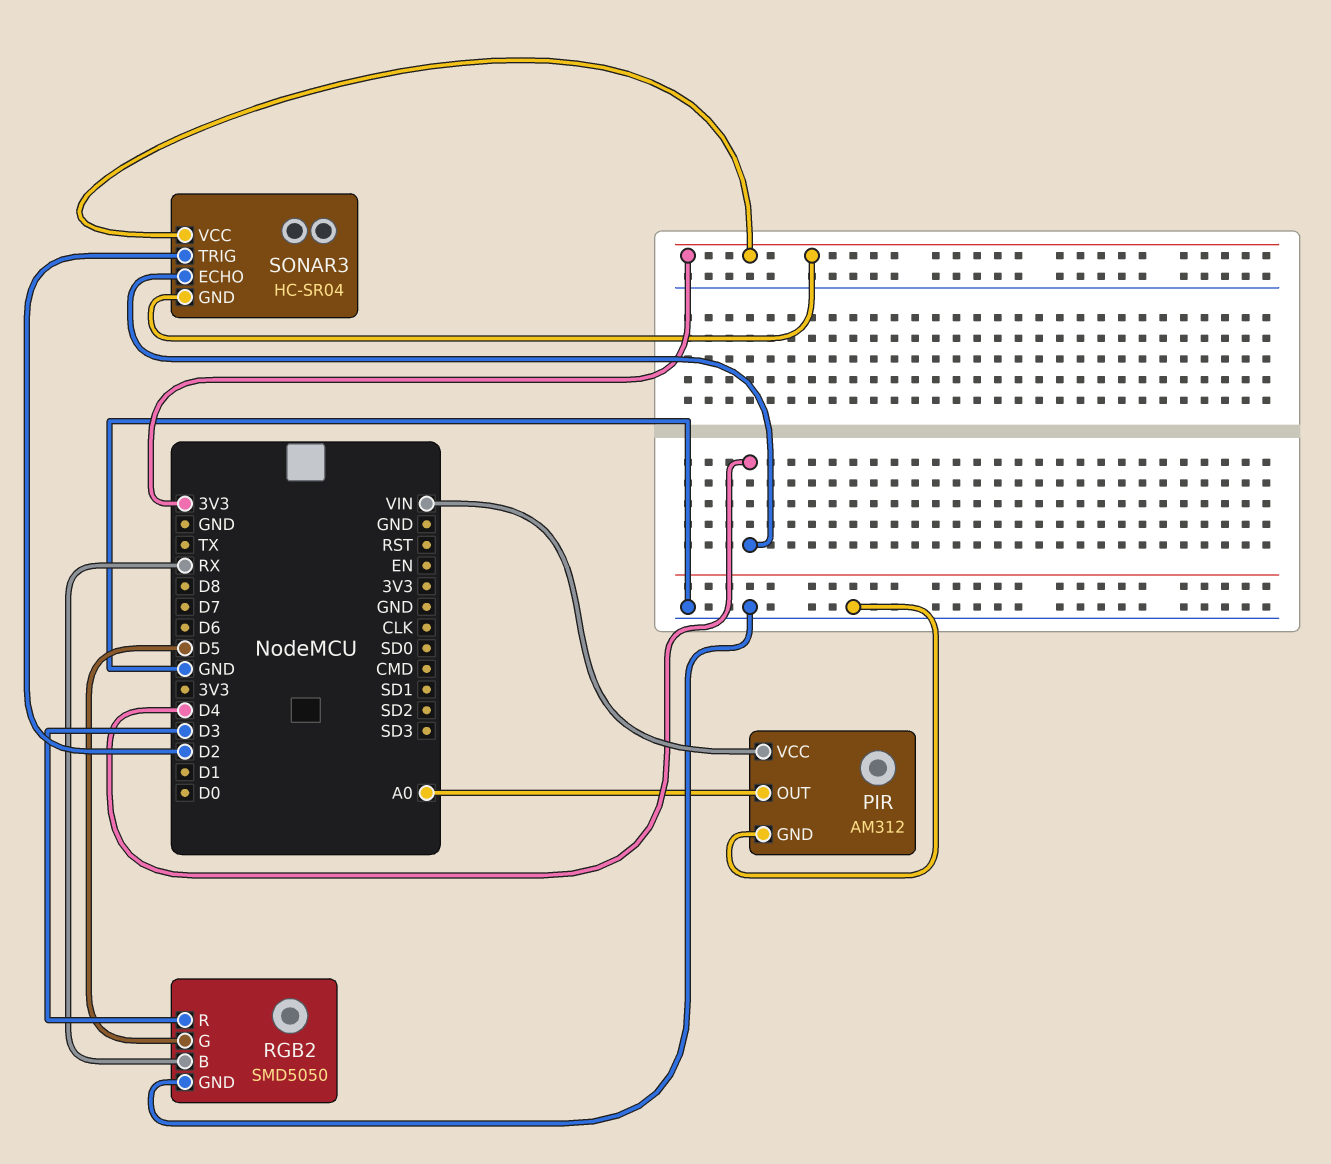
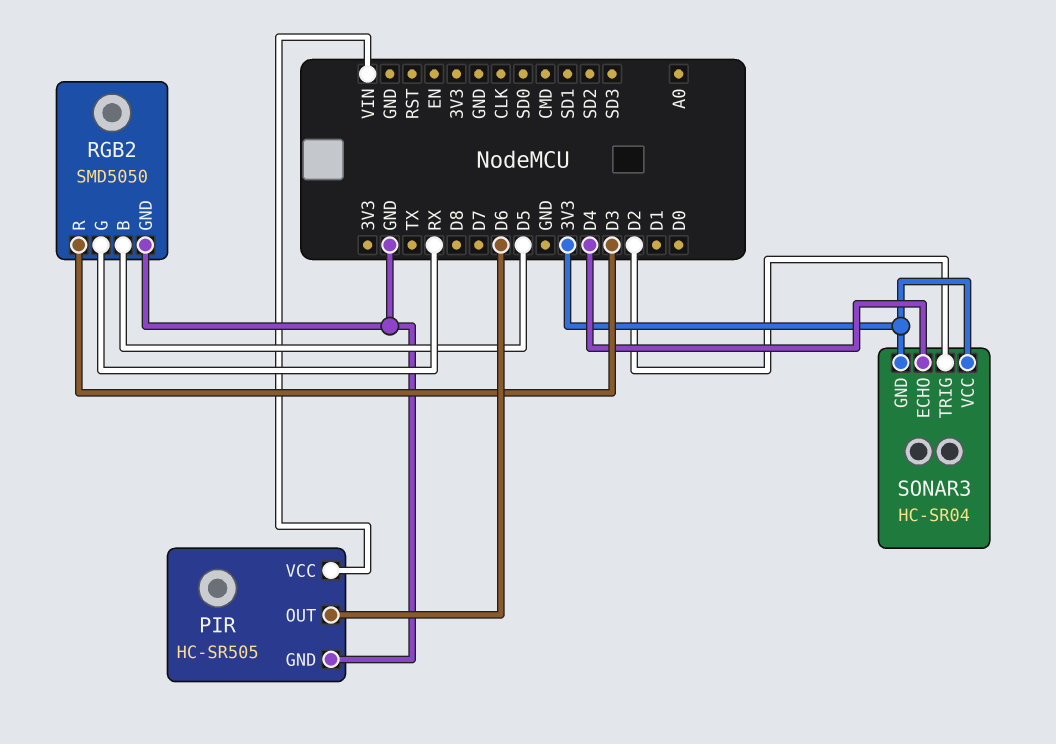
PIR: AM312 -> HC-SR505
PIR pin OUT: A0 -> D6
RGB2 pin B: RX -> D5
RGB2 pin G: D5 -> RX

